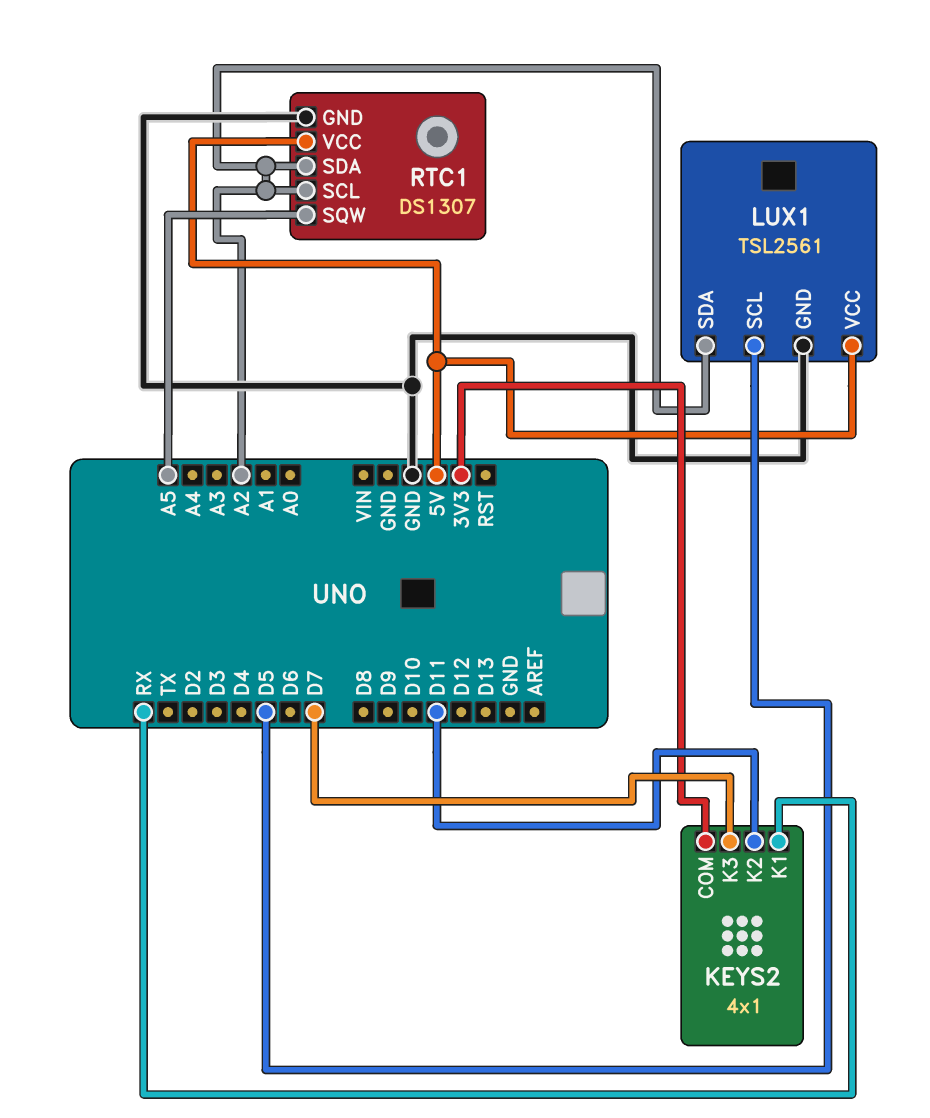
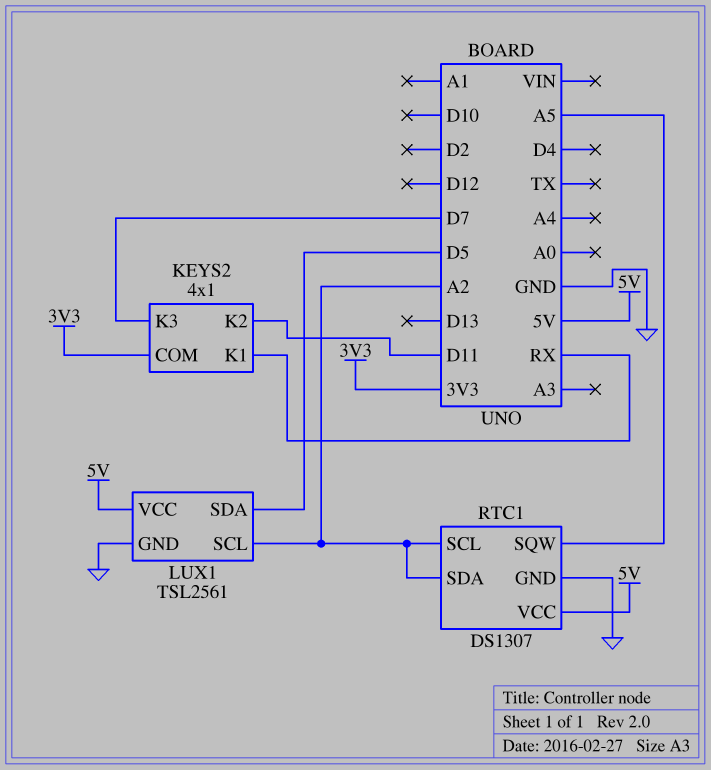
LUX1 pin SCL: D5 -> A2
LUX1 pin SDA: A2 -> D5

